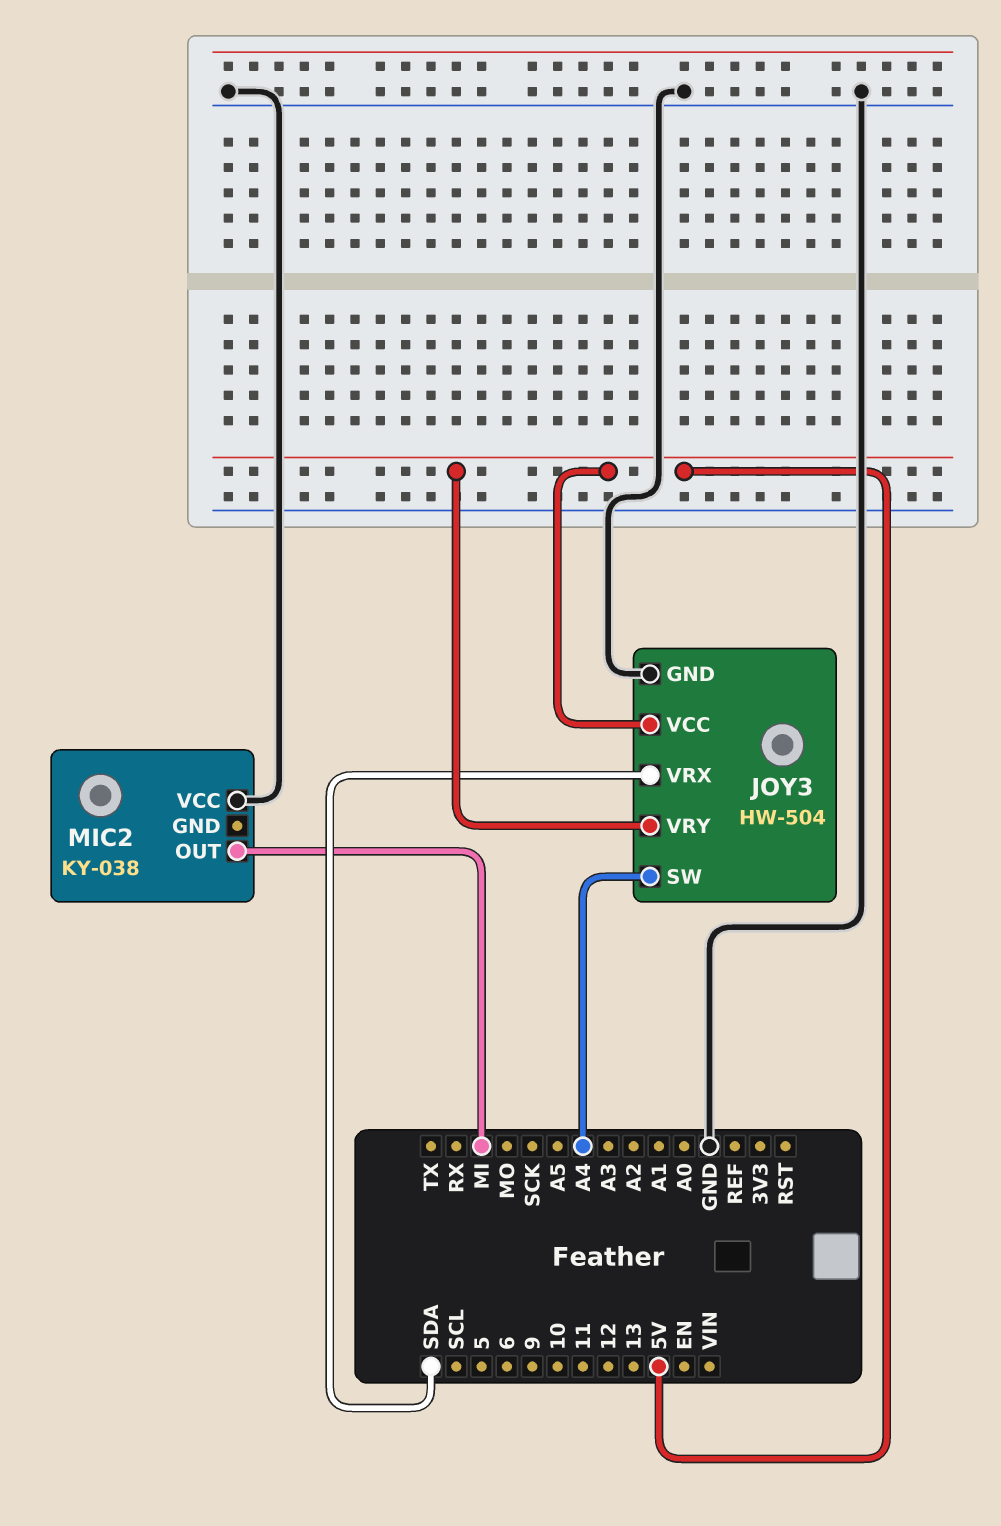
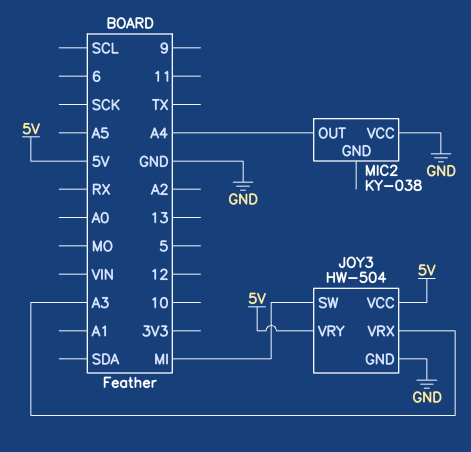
JOY3 pin SW: A4 -> MI
JOY3 pin VRX: SDA -> A3
MIC2 pin OUT: MI -> A4

